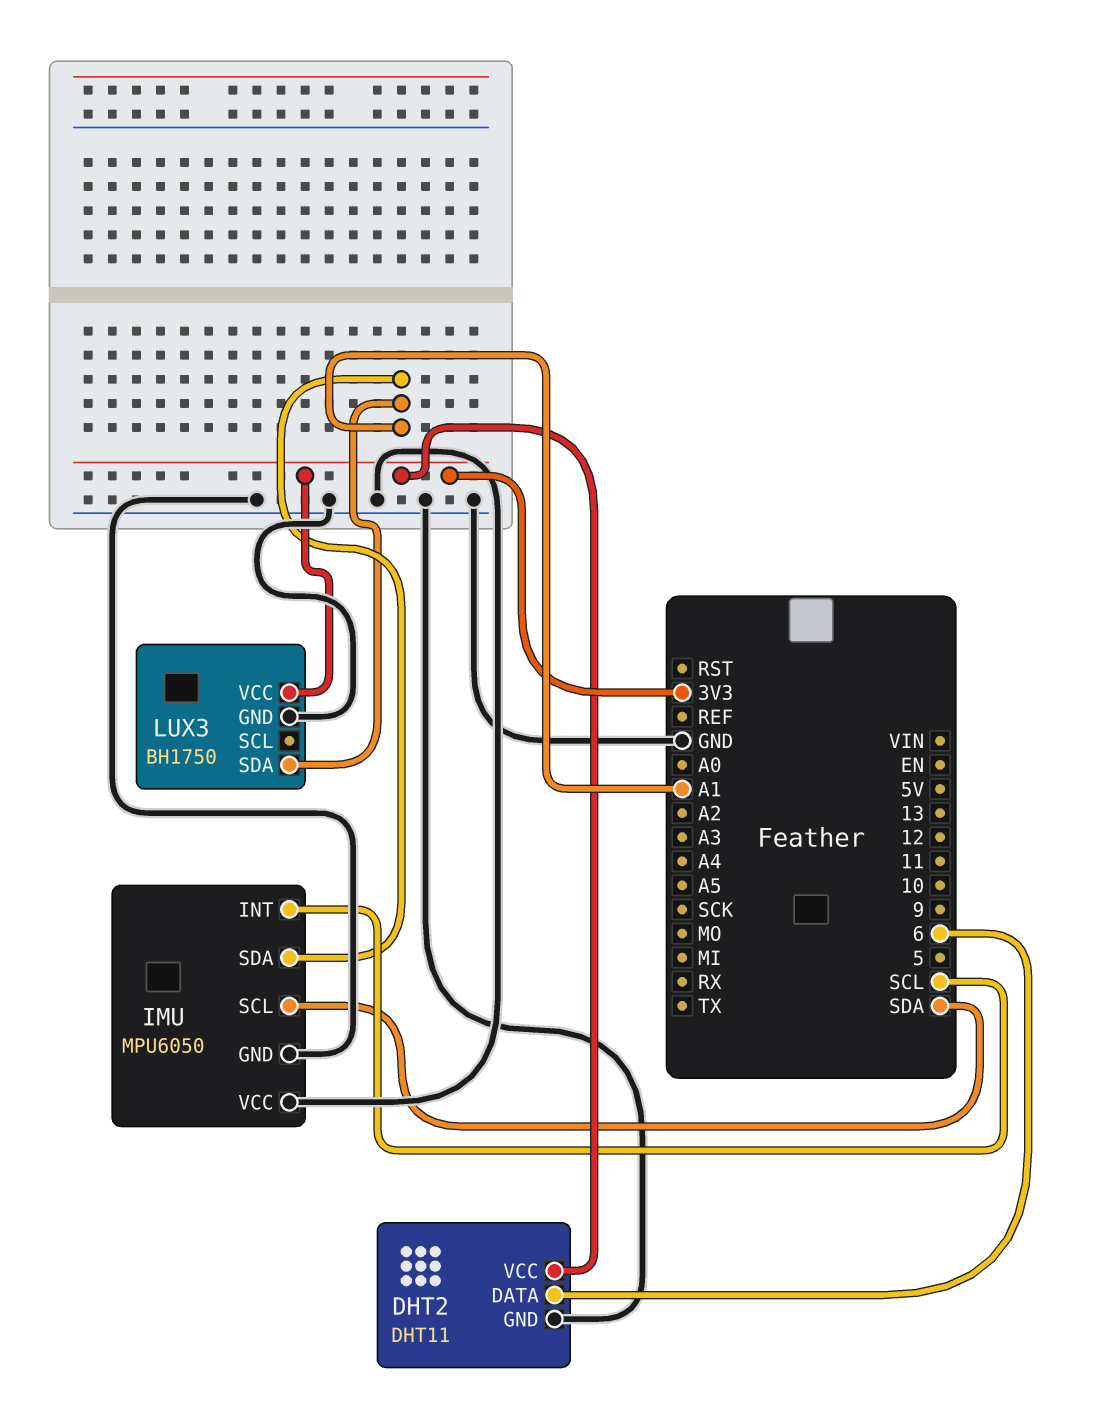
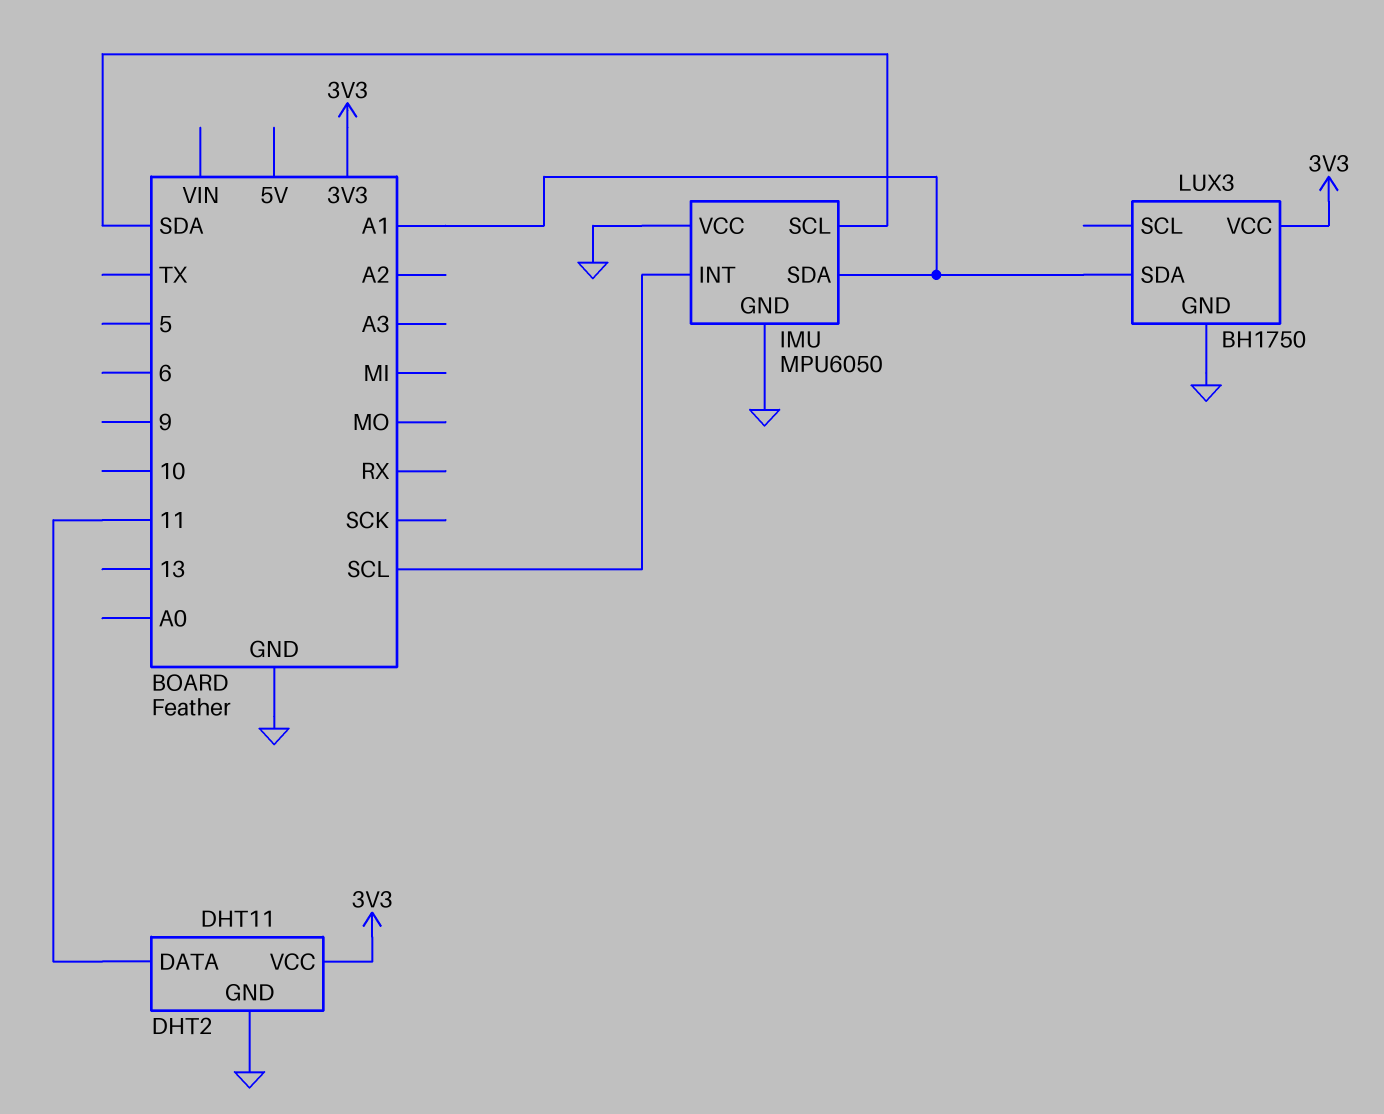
DHT2 pin DATA: 6 -> 11

